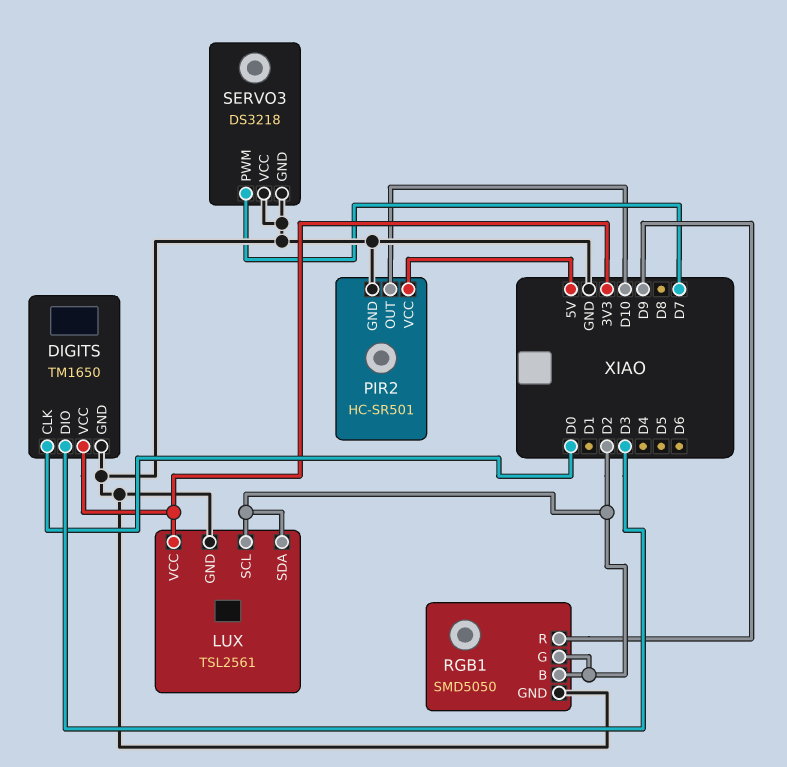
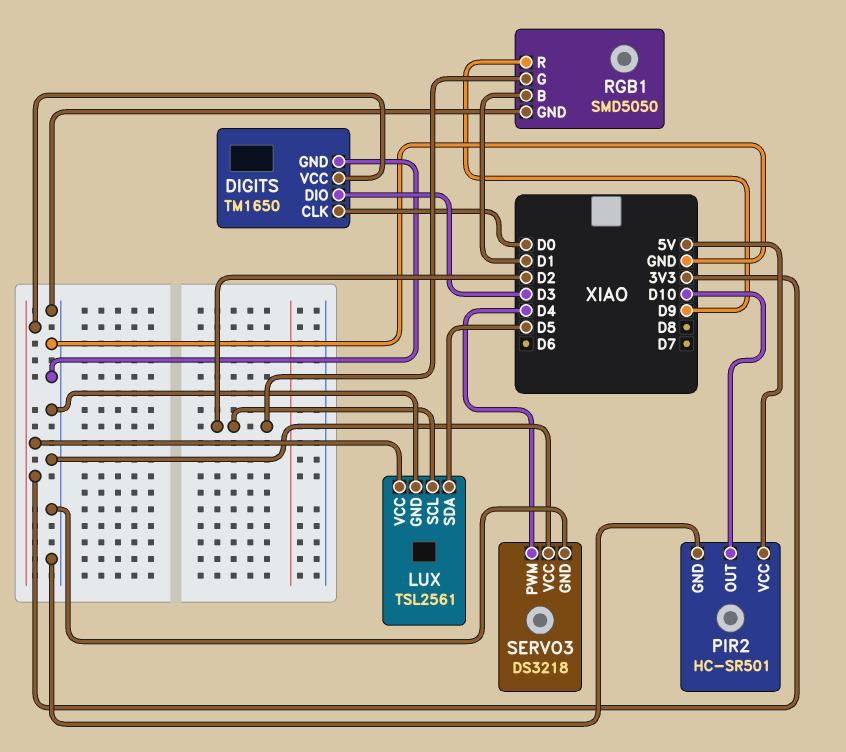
LUX pin SDA: D2 -> D5
RGB1 pin B: D2 -> D1
SERVO3 pin PWM: D7 -> D4

